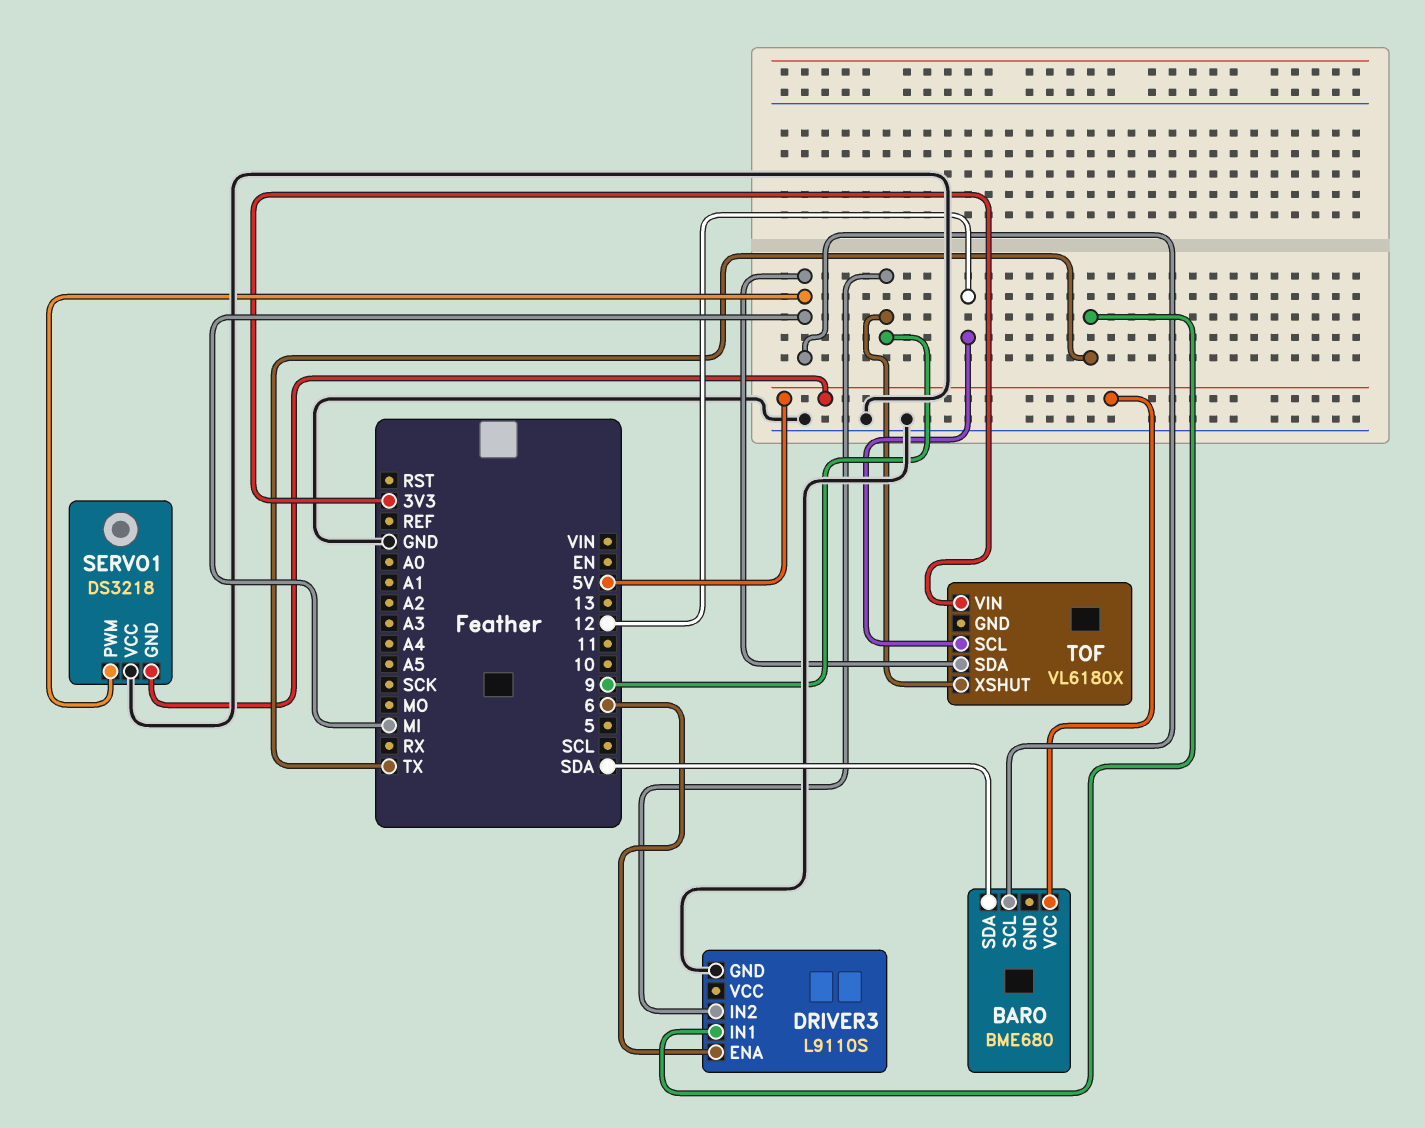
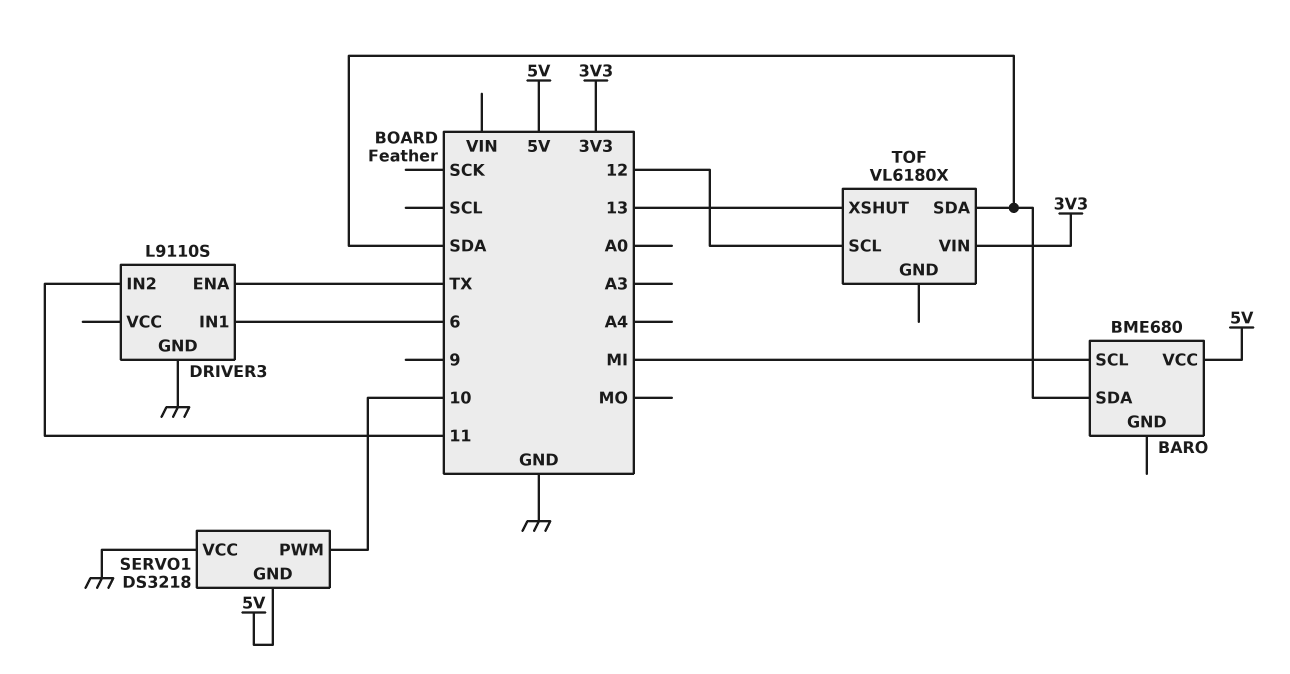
DRIVER3 pin ENA: 6 -> TX
DRIVER3 pin IN1: TX -> 6
DRIVER3 pin IN2: 9 -> 11
SERVO1 pin PWM: MI -> 10
TOF pin SDA: MI -> SDA
TOF pin XSHUT: 9 -> 13

